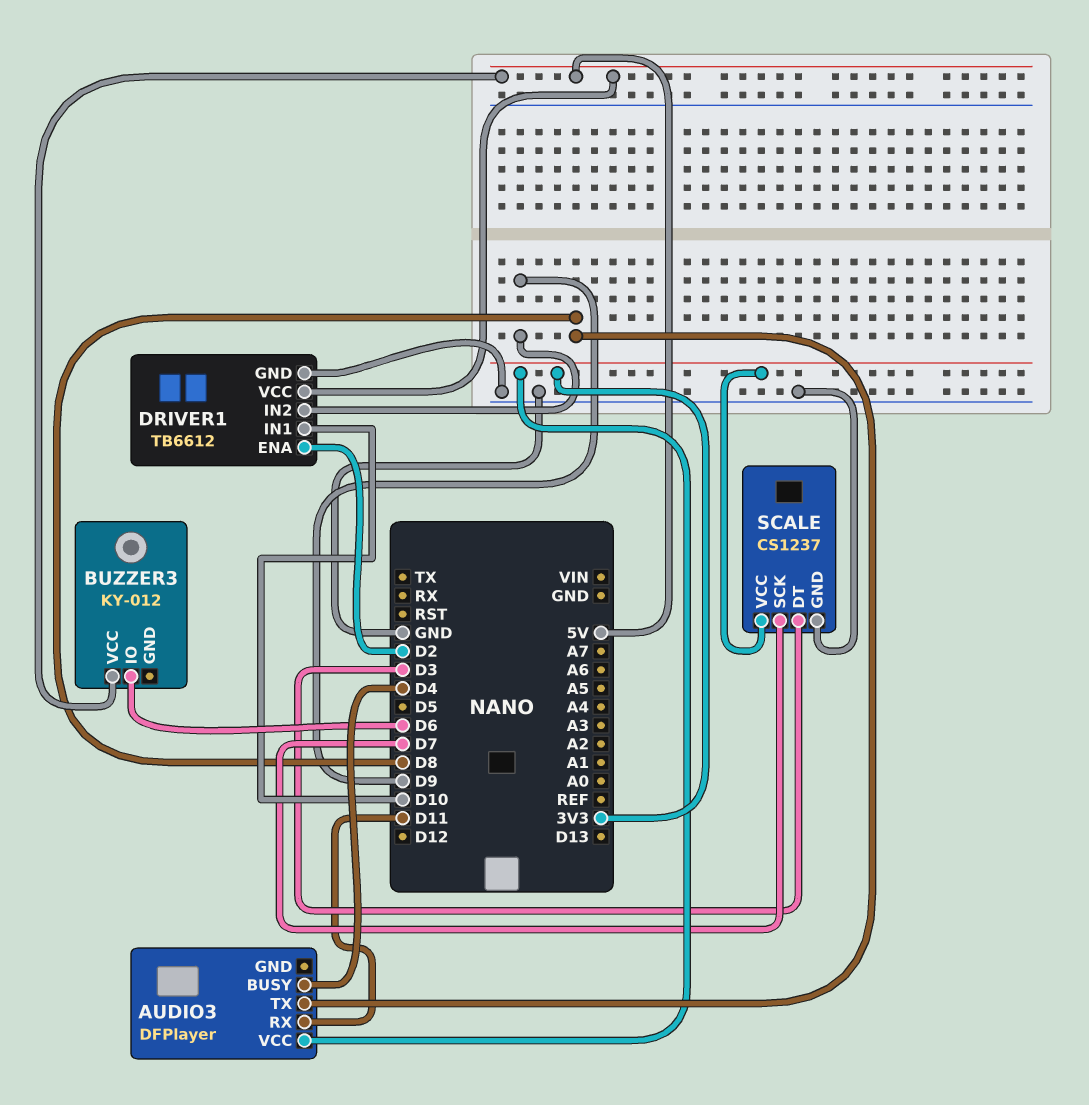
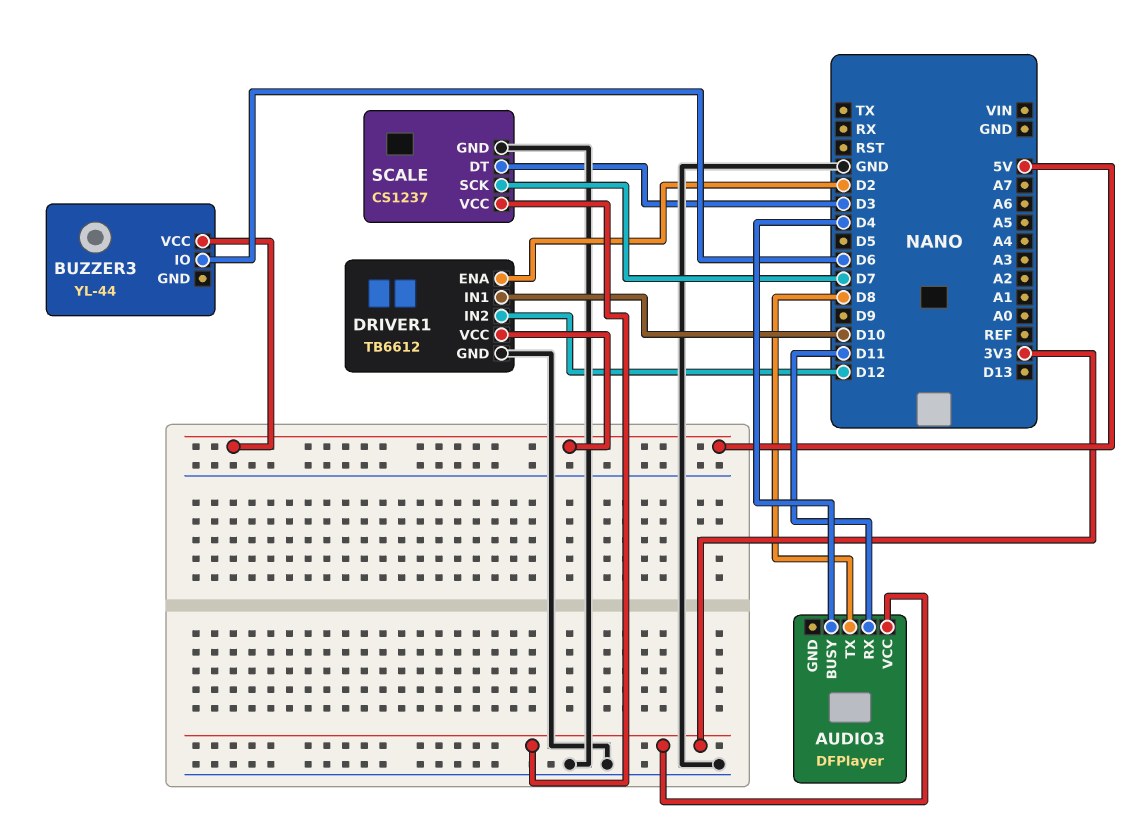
BUZZER3: KY-012 -> YL-44
DRIVER1 pin IN2: D9 -> D12

